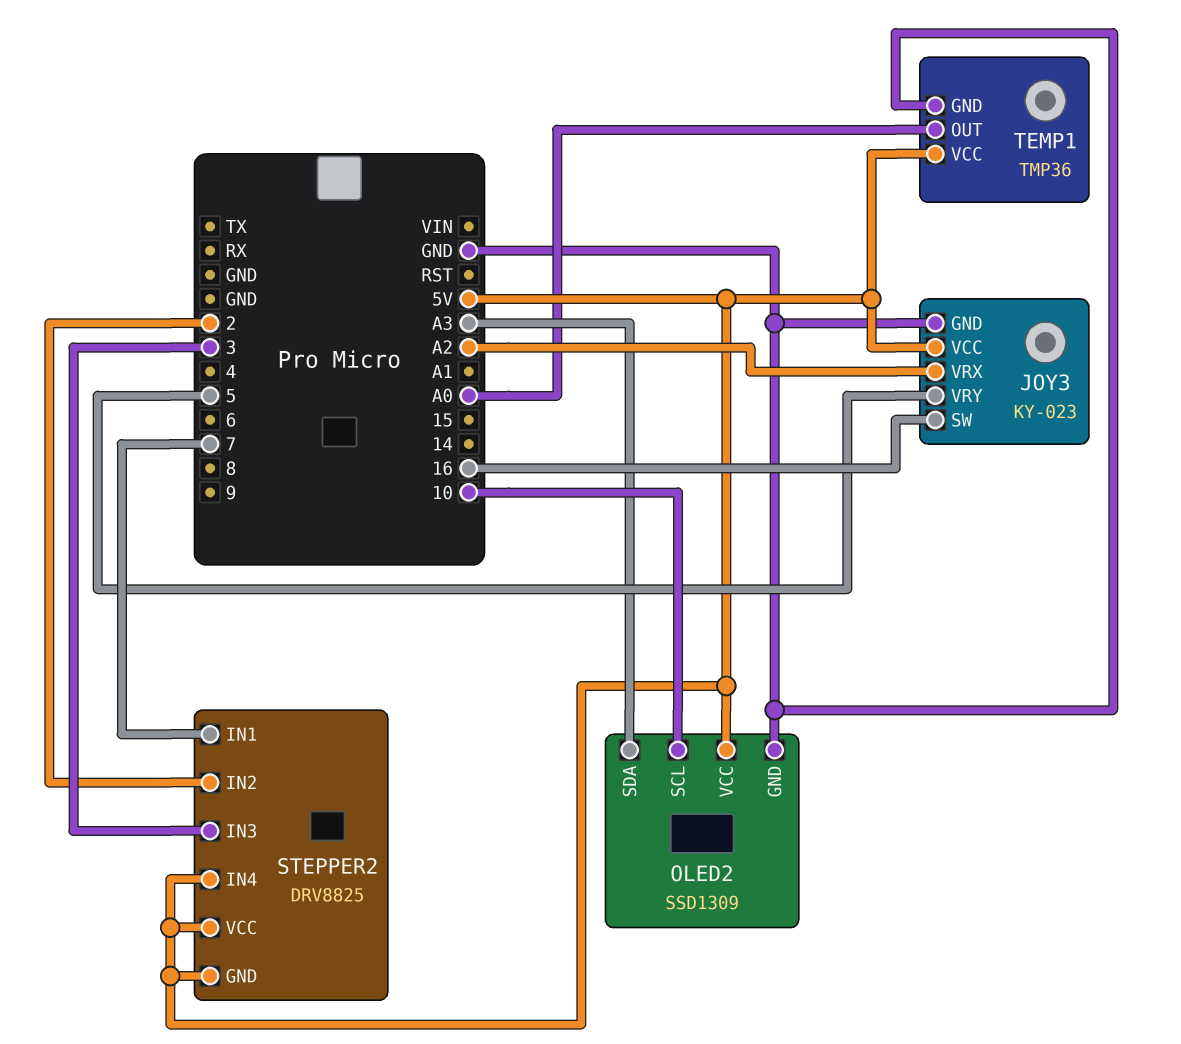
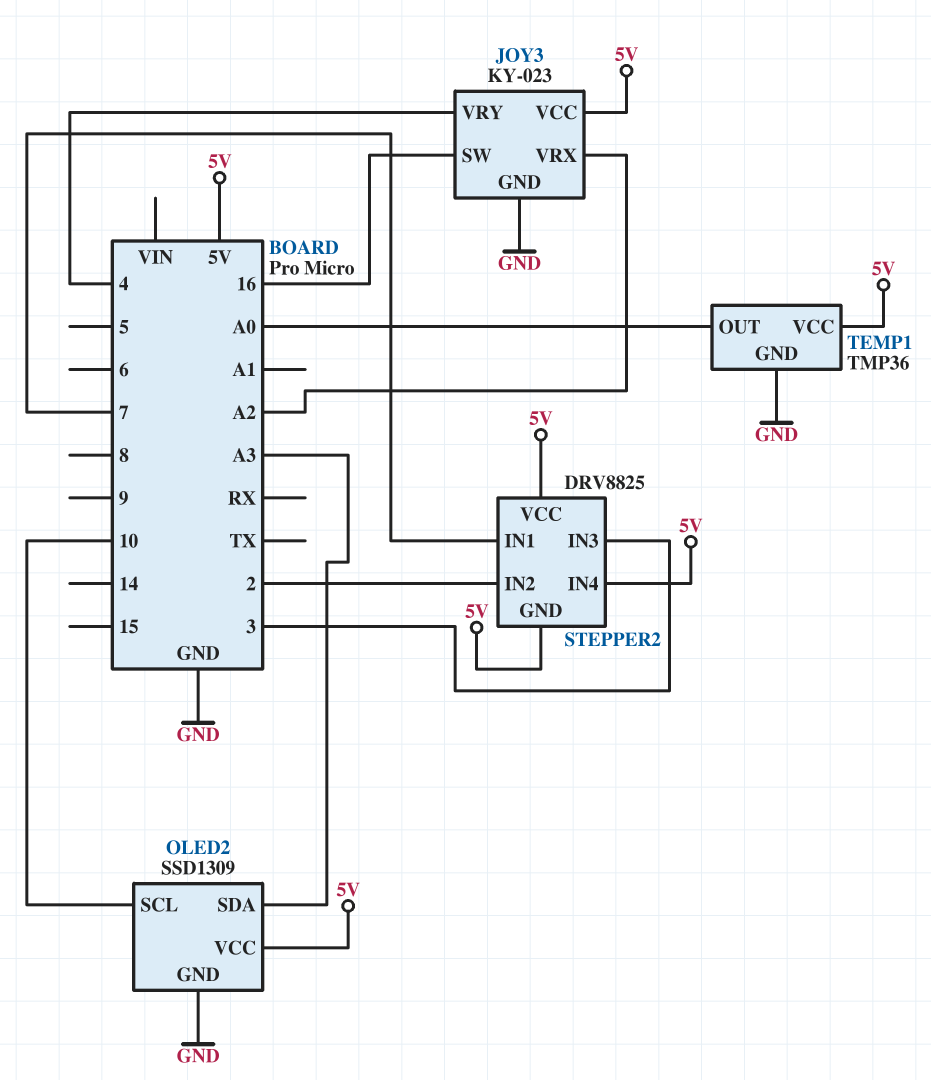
JOY3 pin VRY: 5 -> 4

